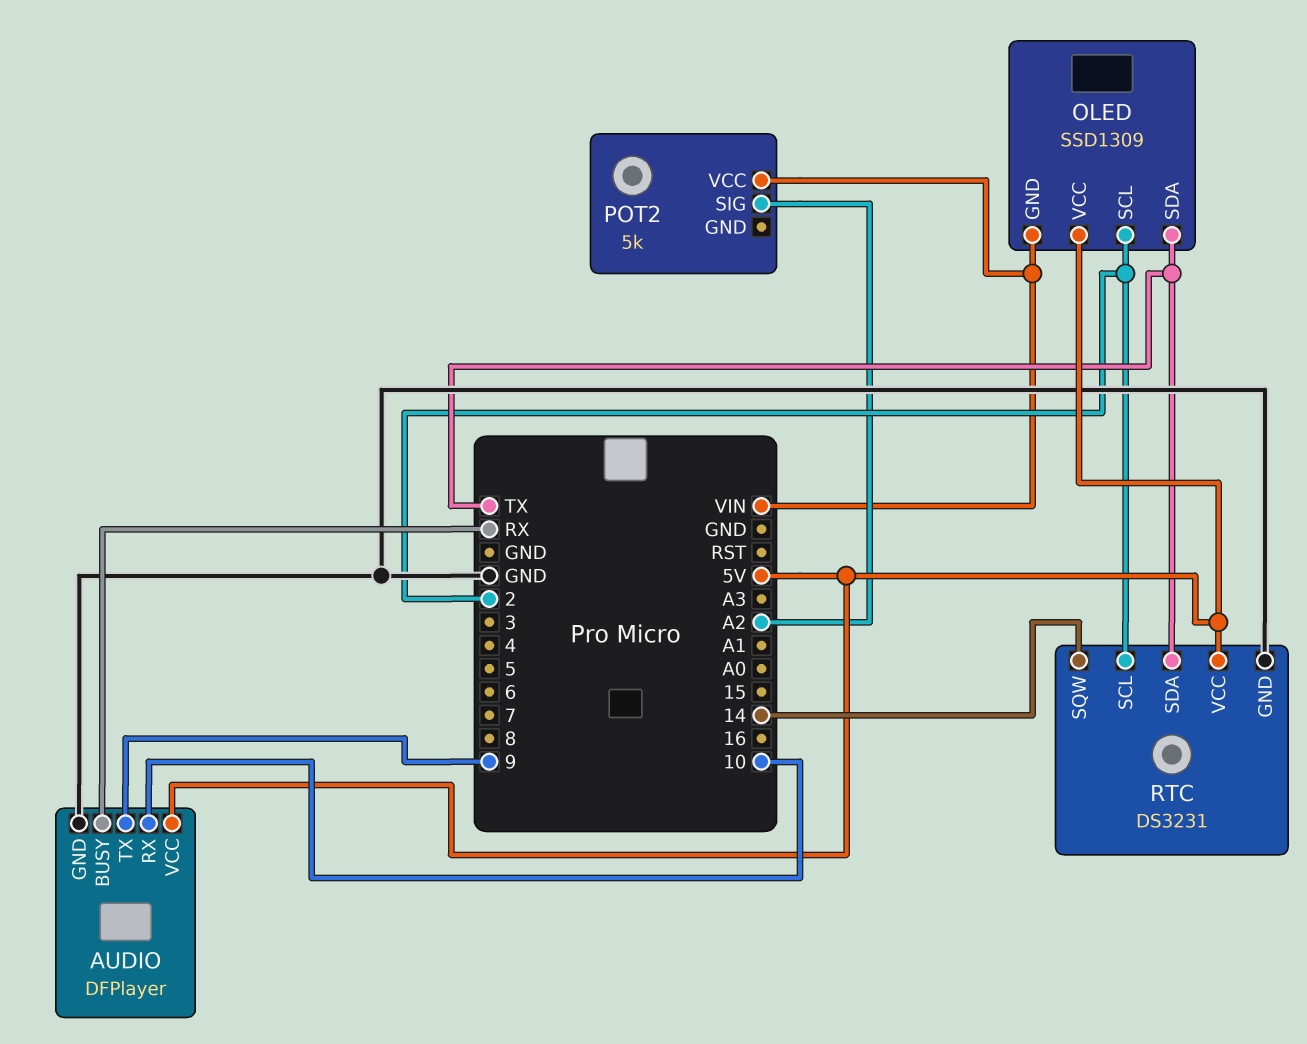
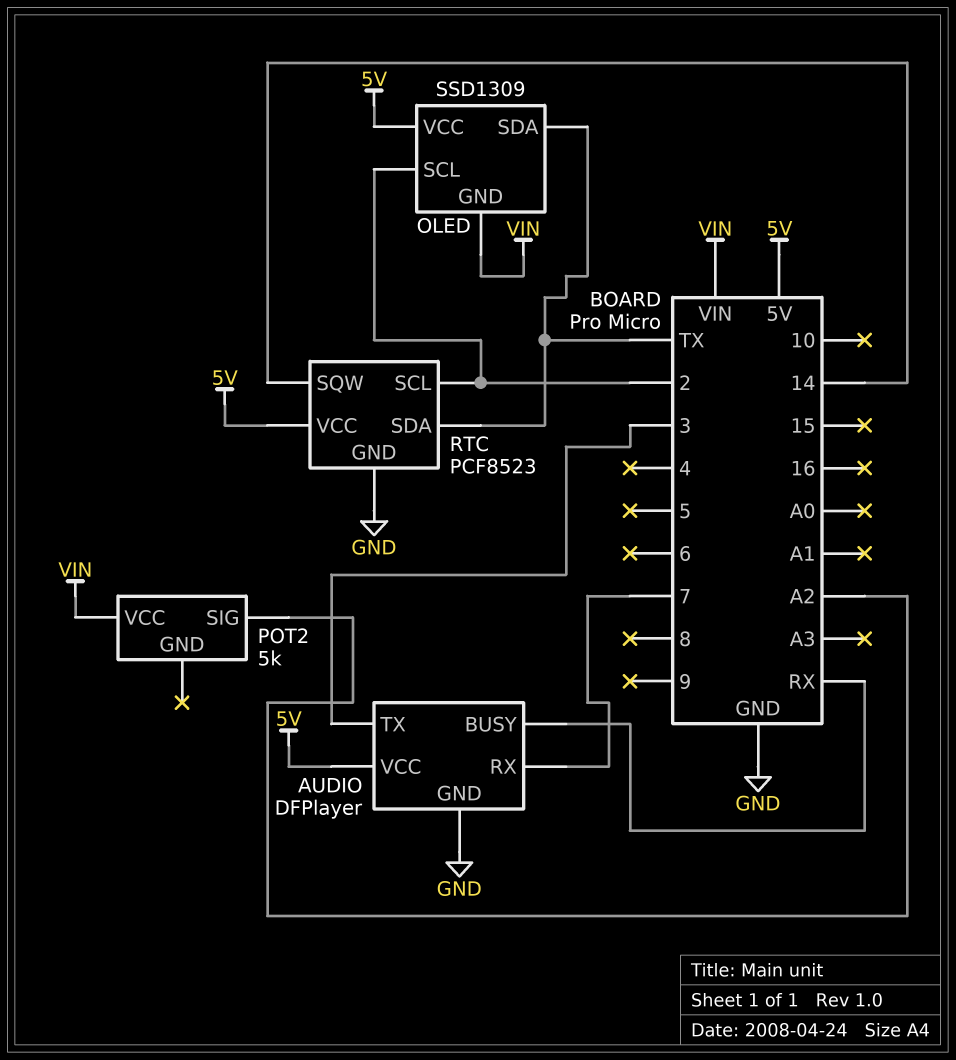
AUDIO pin RX: 10 -> 7
AUDIO pin TX: 9 -> 3
RTC: DS3231 -> PCF8523

